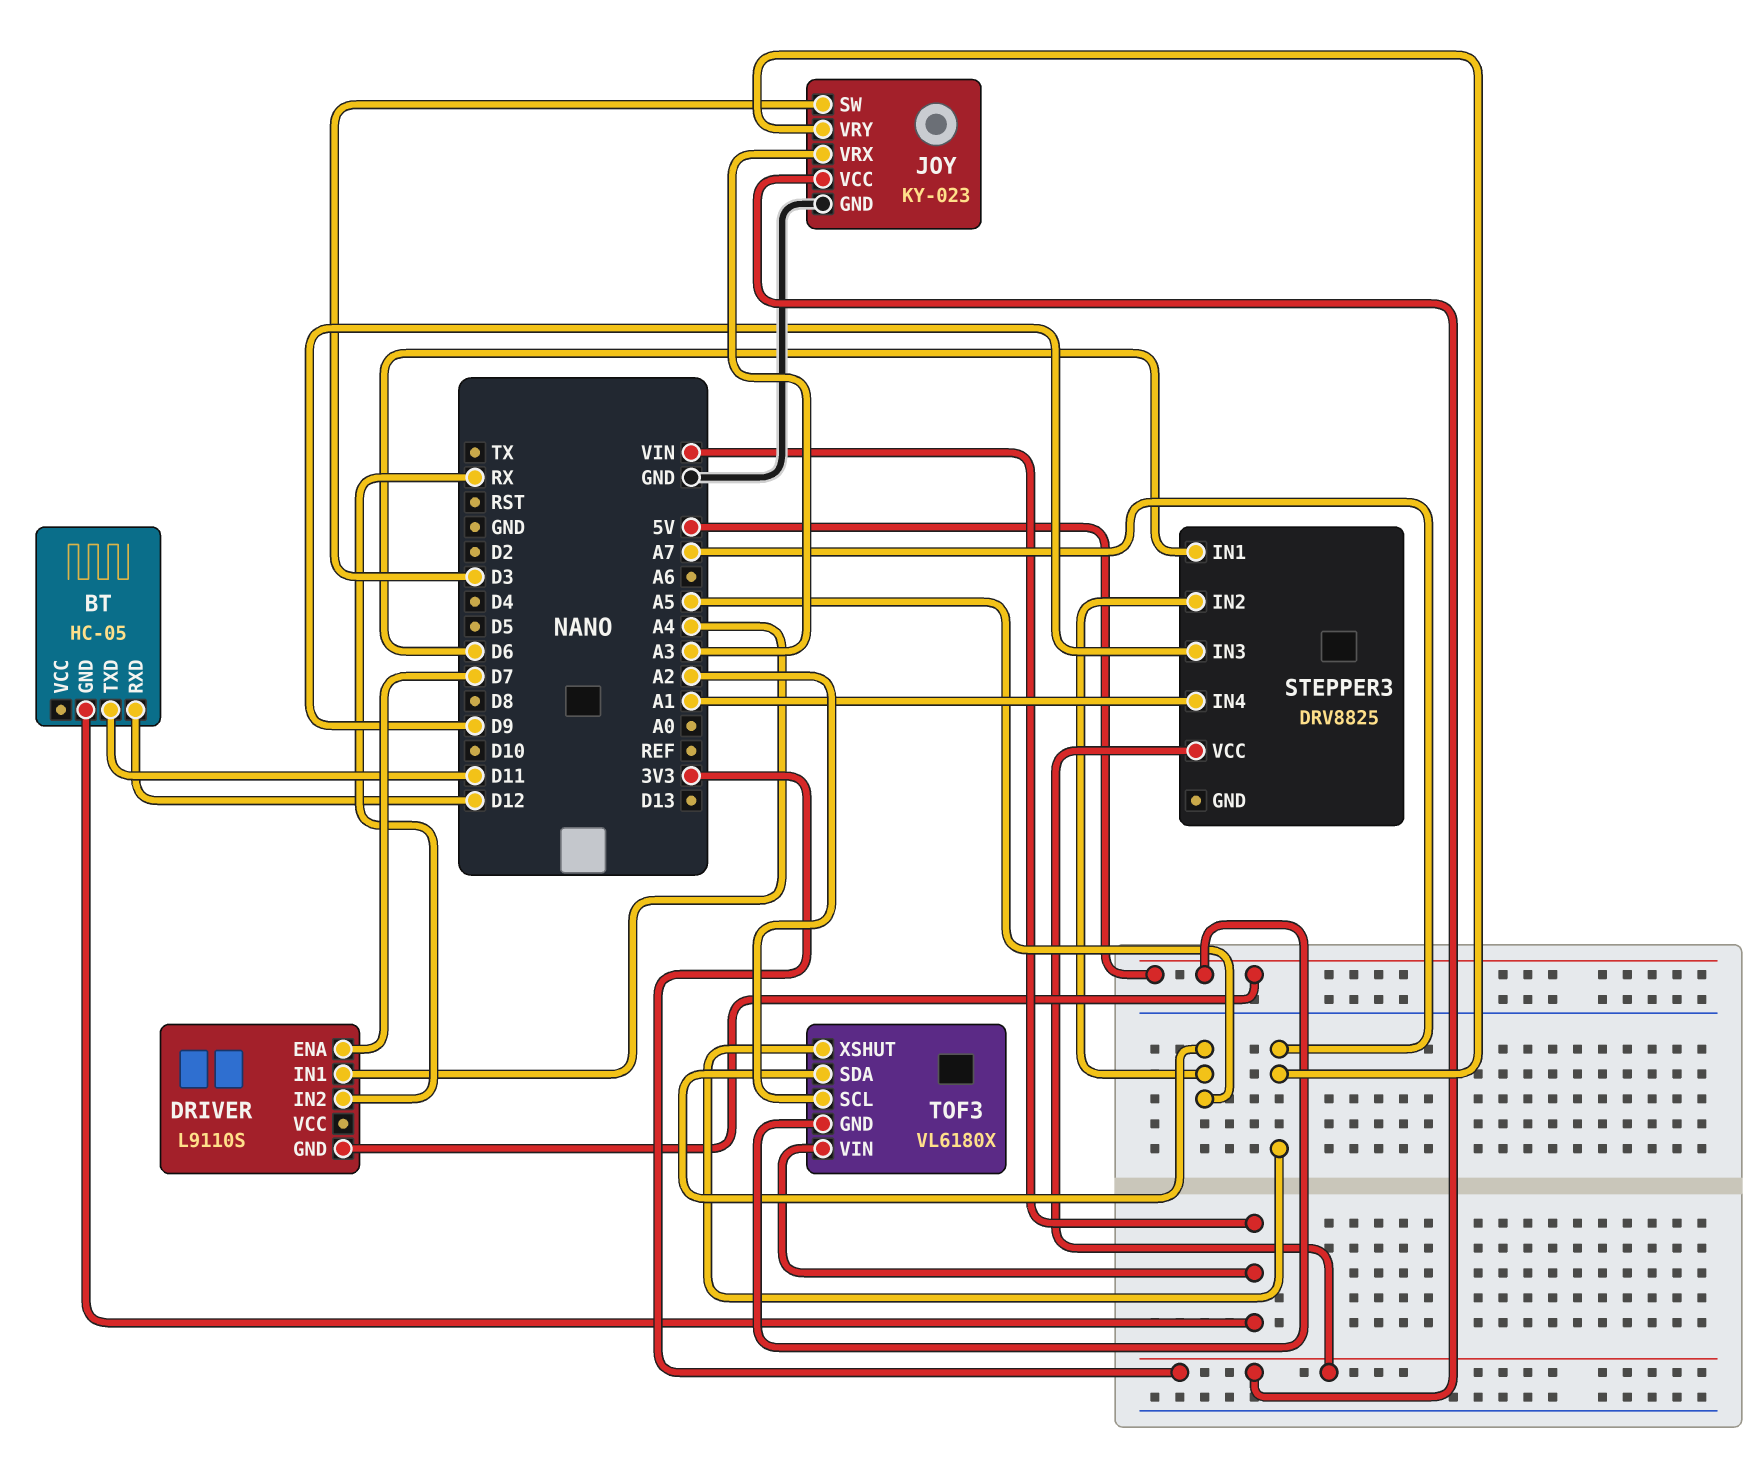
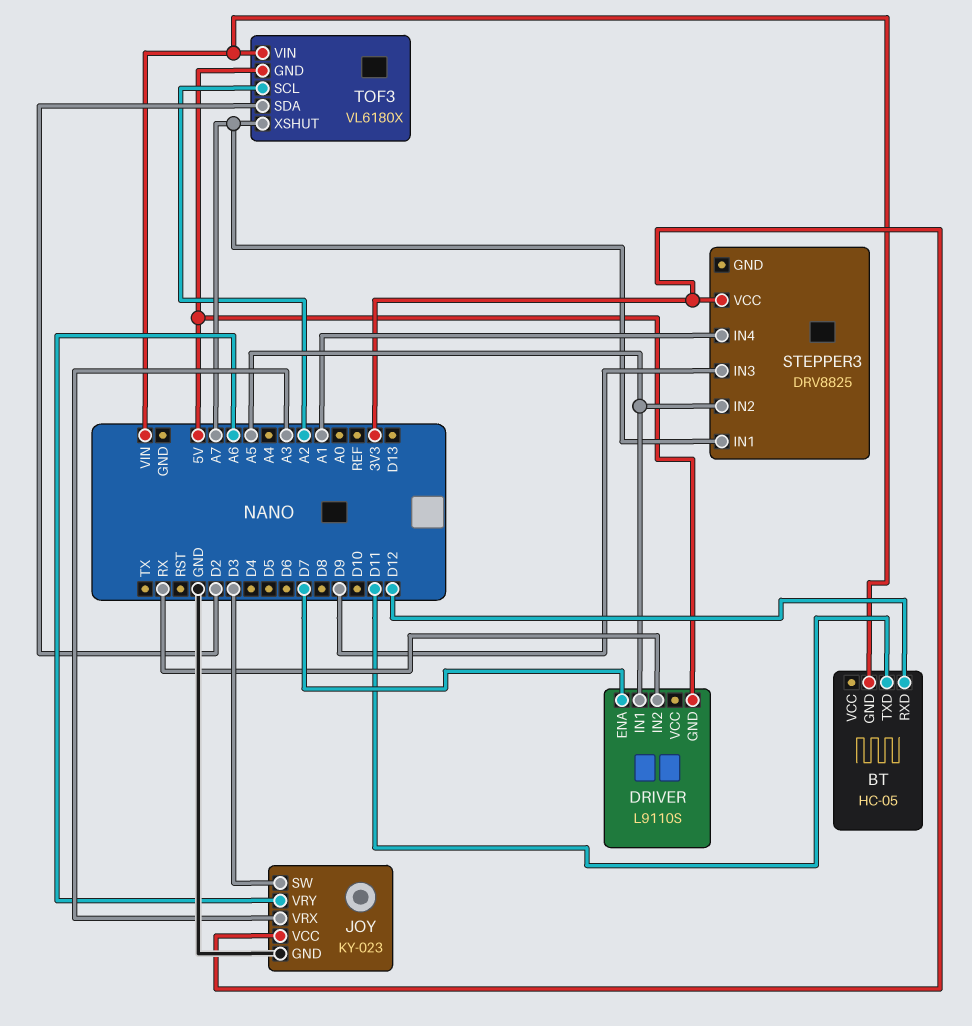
DRIVER pin IN1: A4 -> A5
JOY pin VRY: A7 -> A6
STEPPER3 pin IN1: D6 -> A7
TOF3 pin SDA: A5 -> D2

